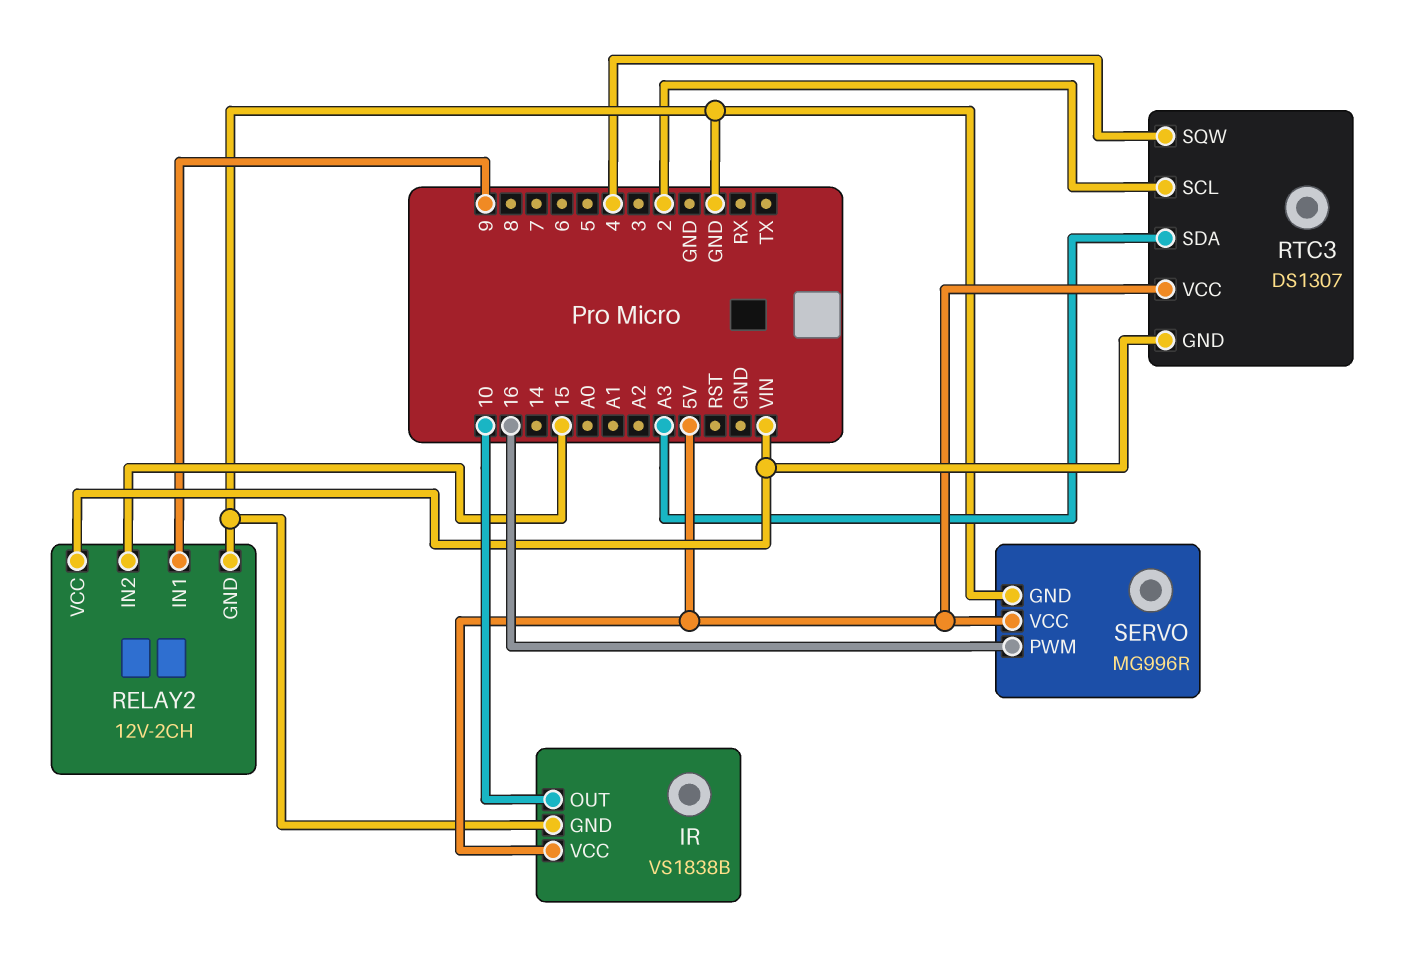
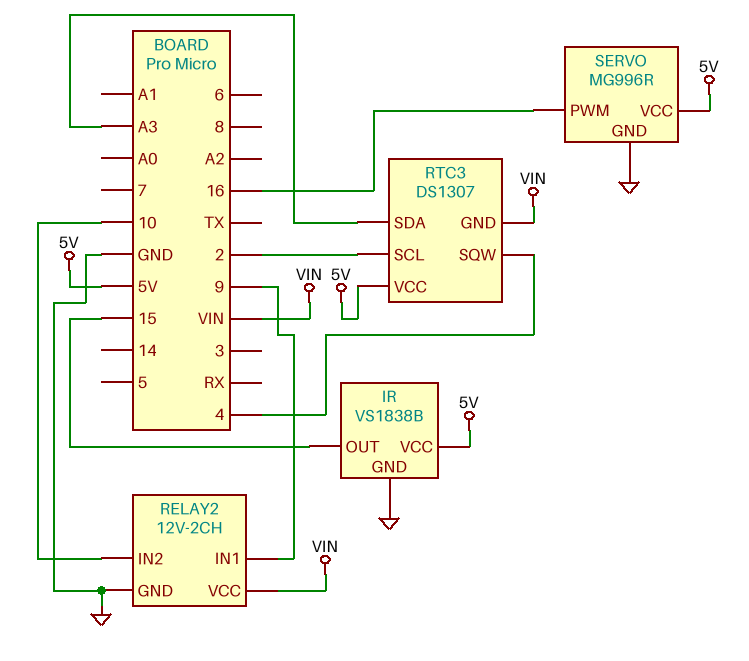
IR pin OUT: 10 -> 15
RELAY2 pin IN2: 15 -> 10

